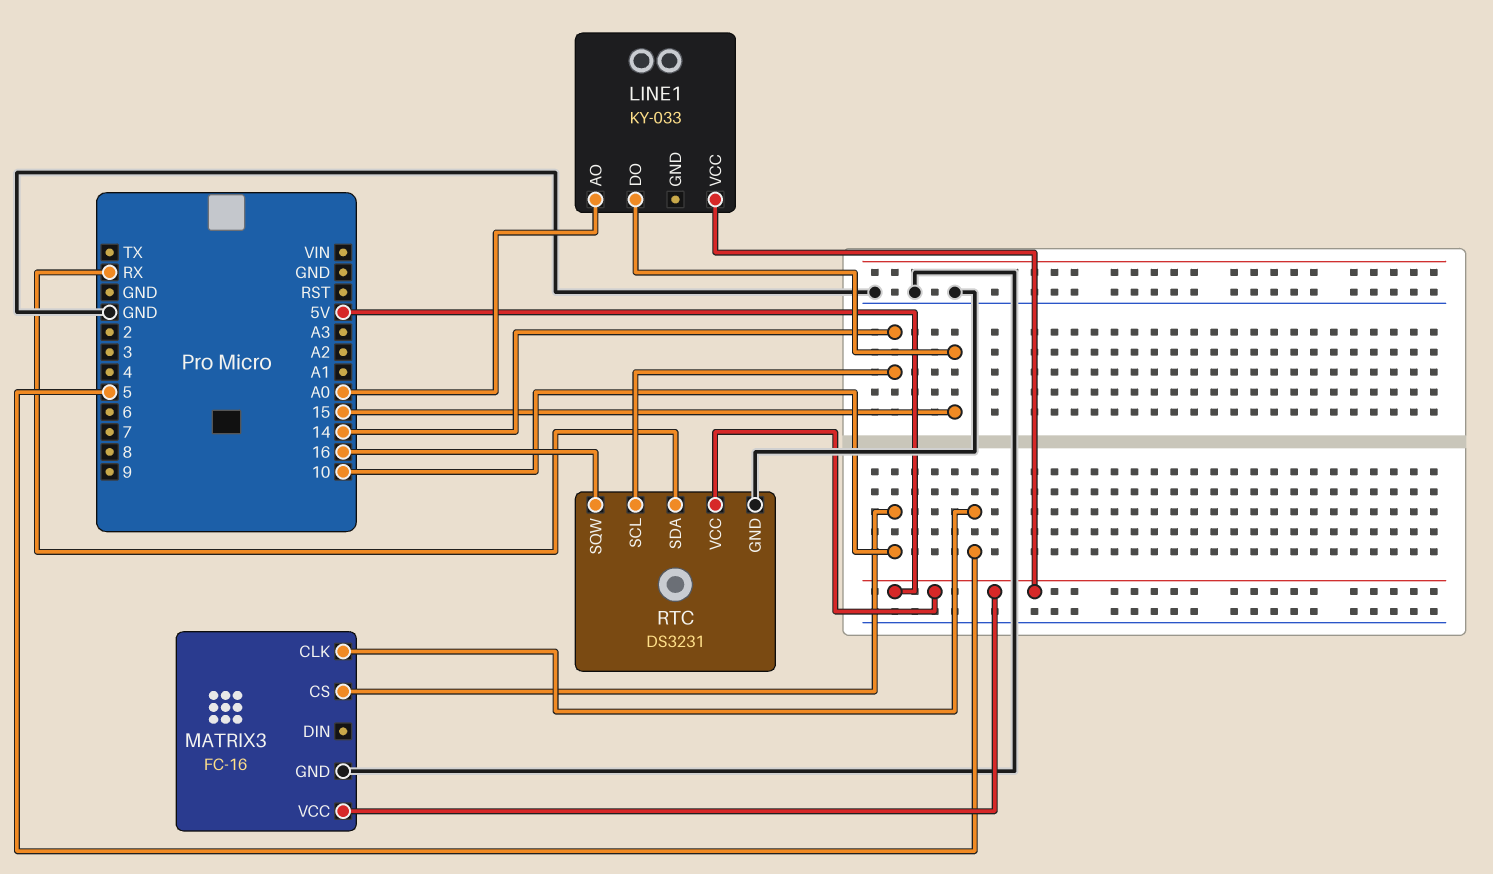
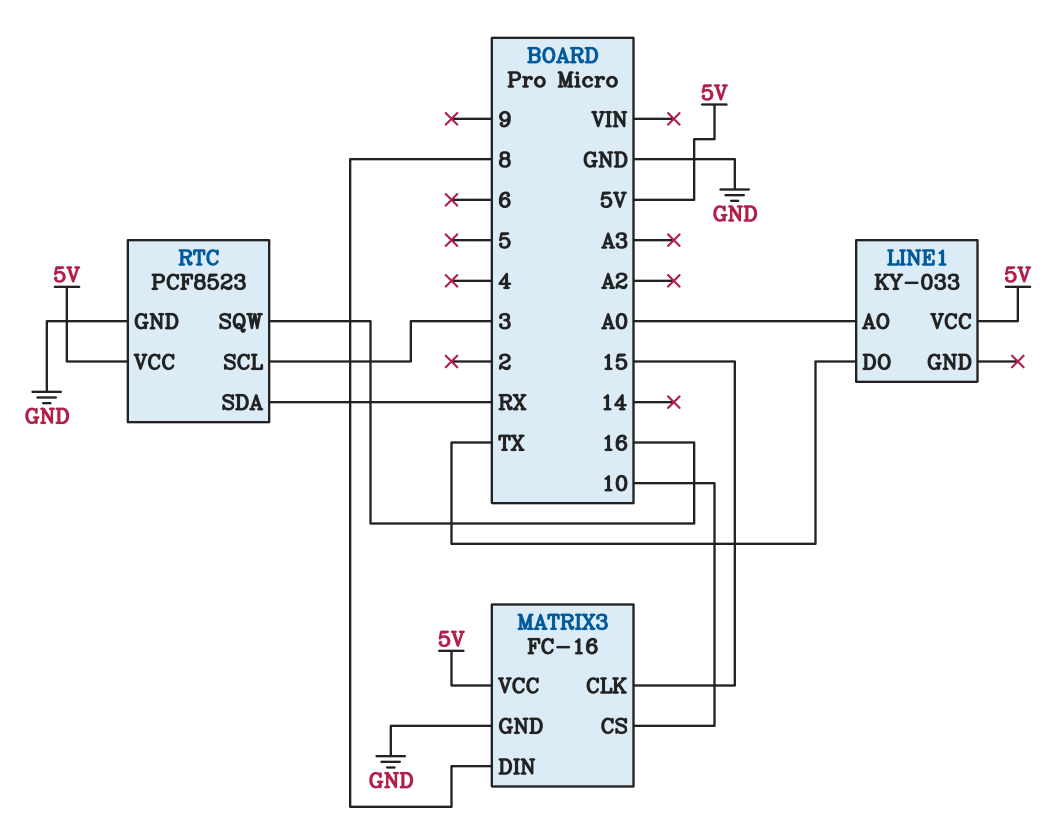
LINE1 pin DO: 15 -> TX
MATRIX3 pin CLK: 5 -> 15
MATRIX3 pin DIN: none -> 8
RTC: DS3231 -> PCF8523
RTC pin SCL: 14 -> 3

